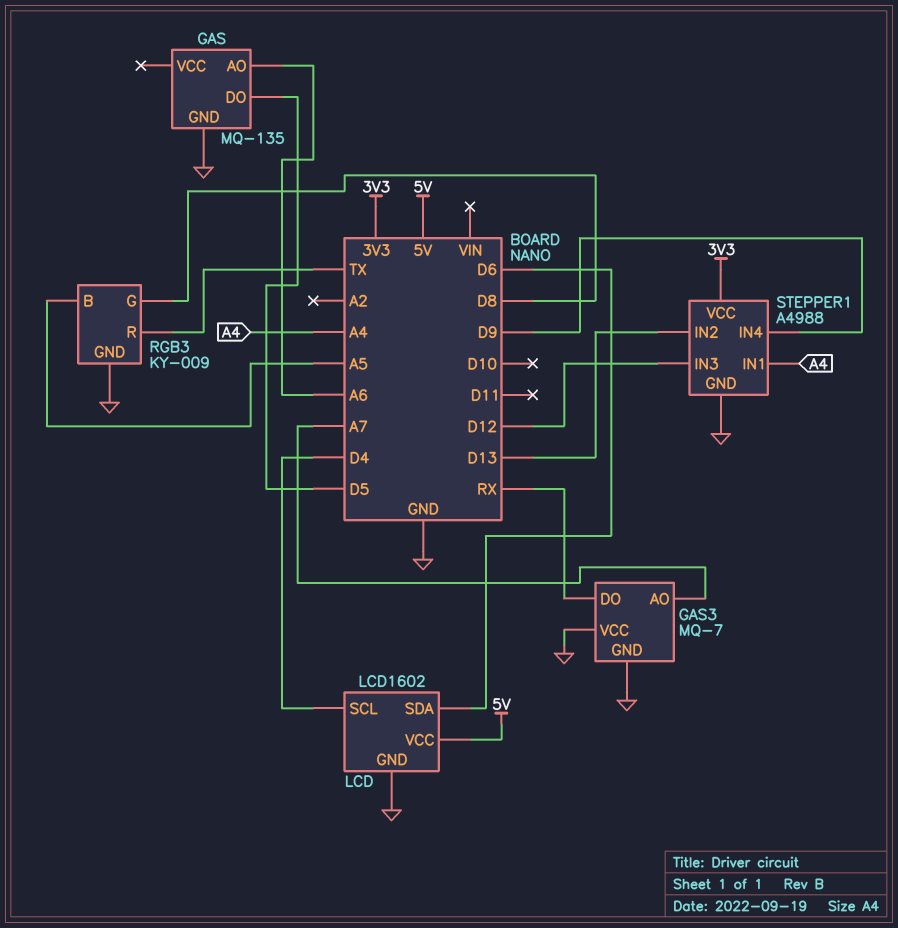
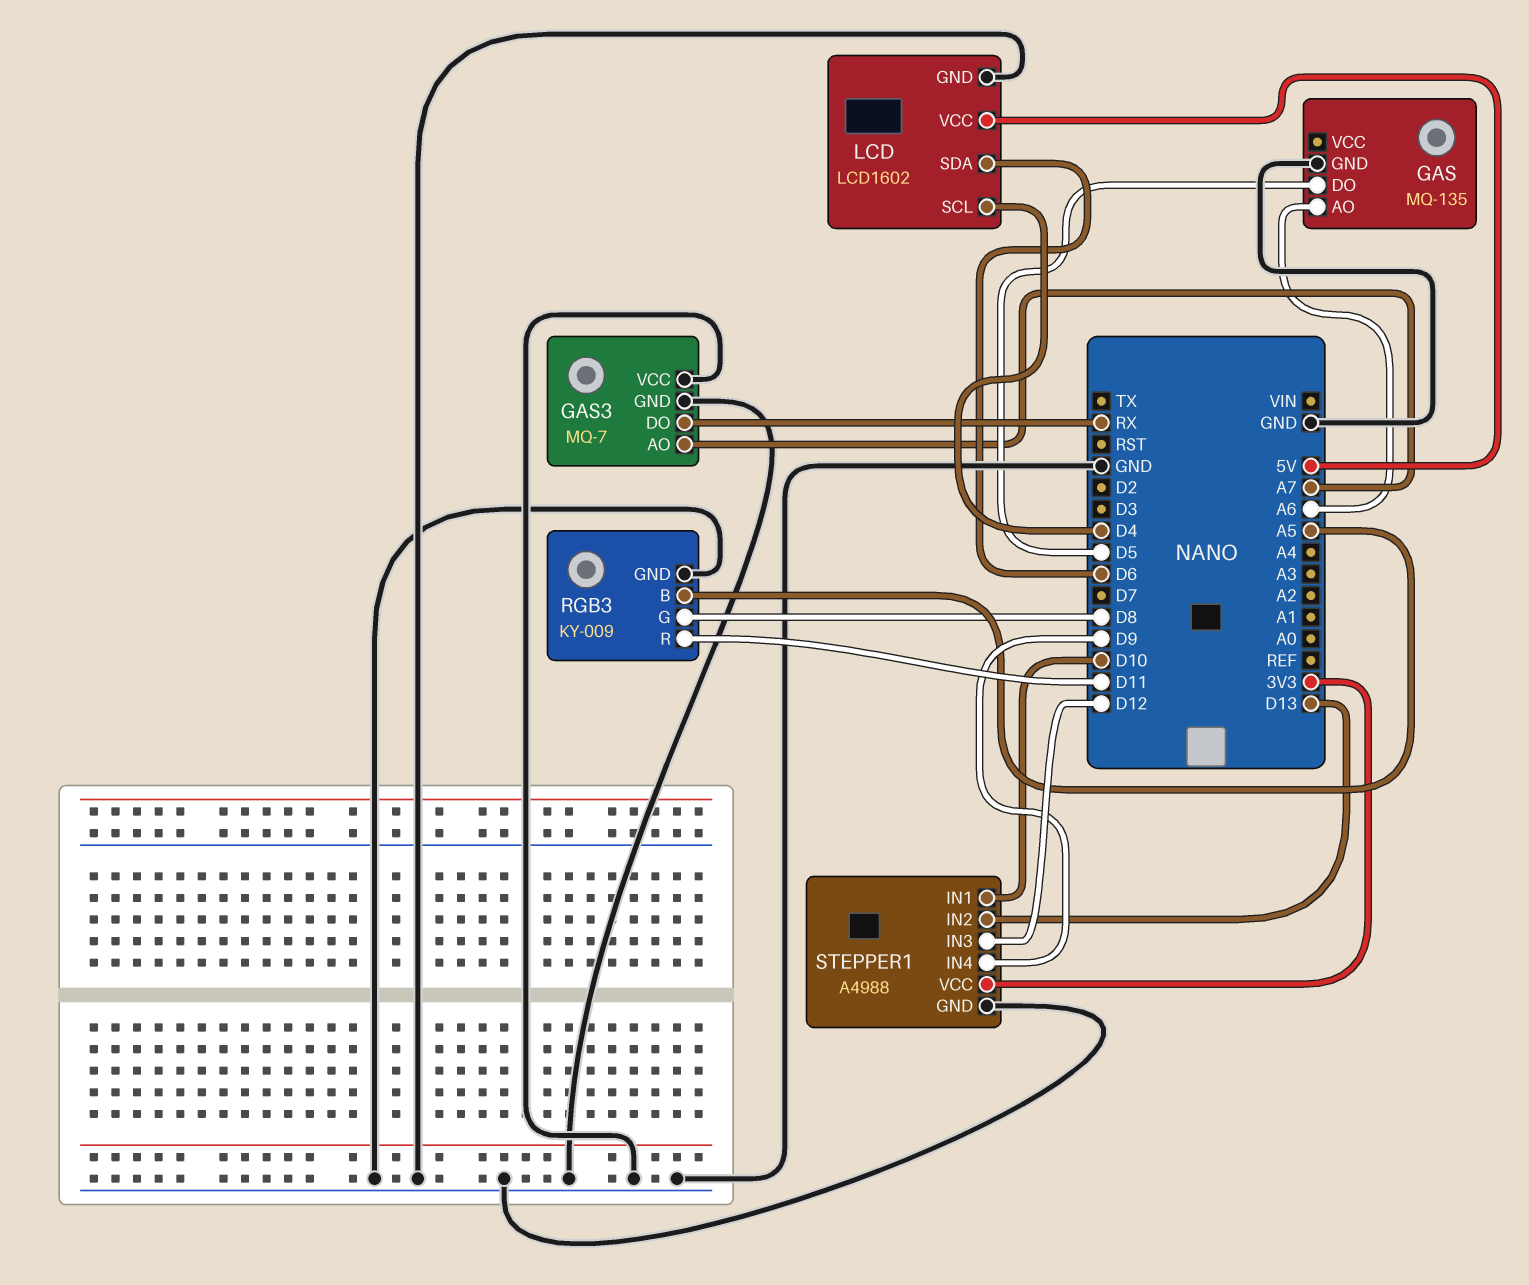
RGB3 pin R: TX -> D11
STEPPER1 pin IN1: A4 -> D10

